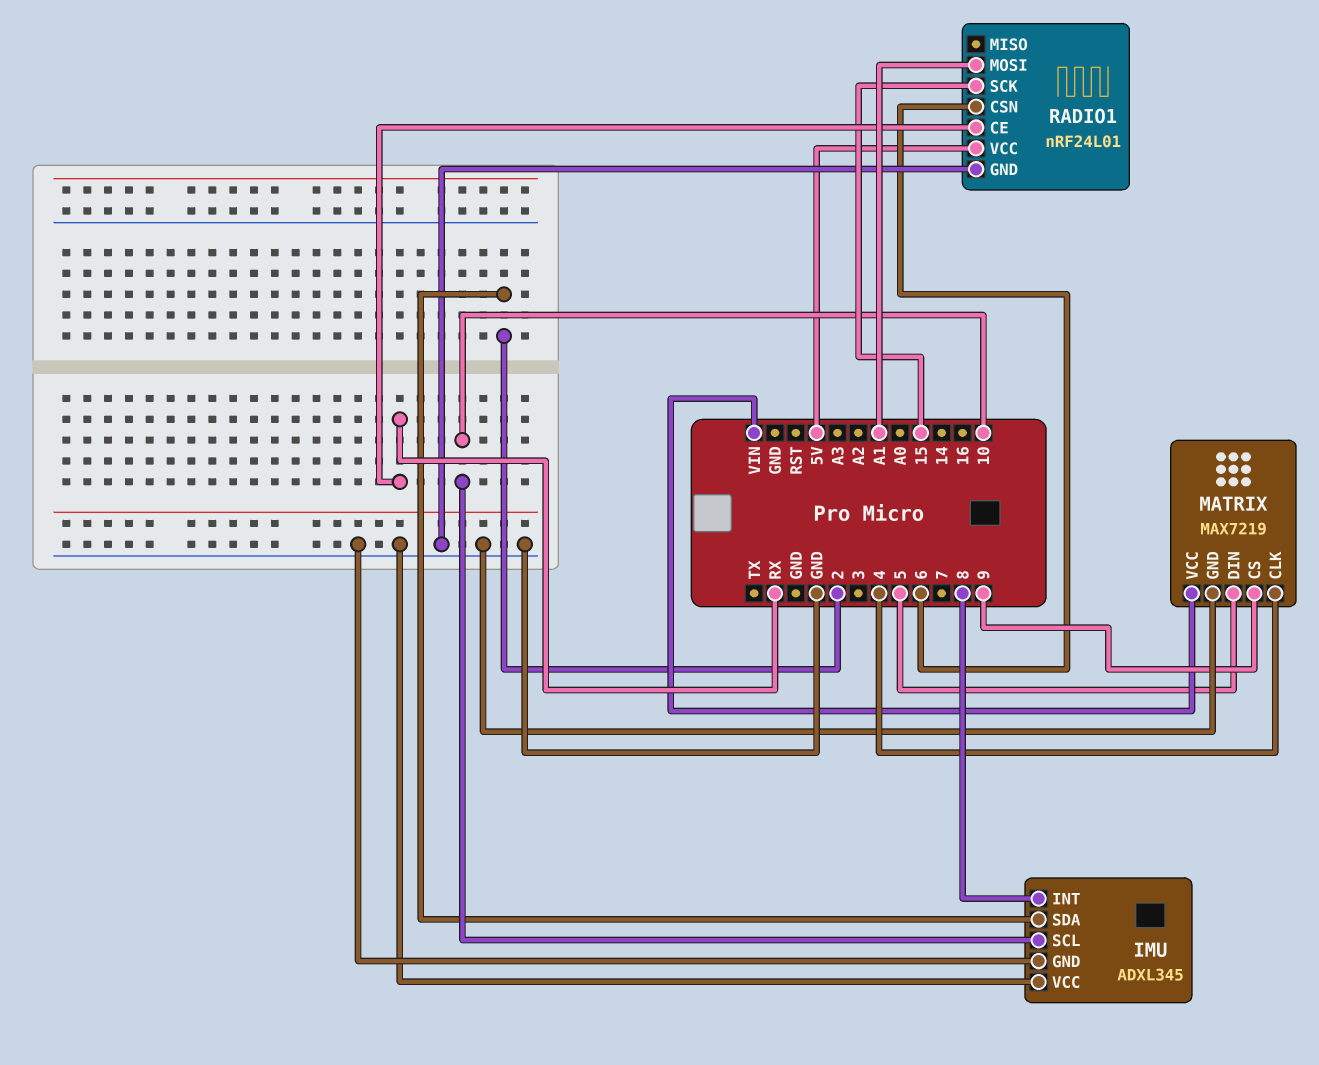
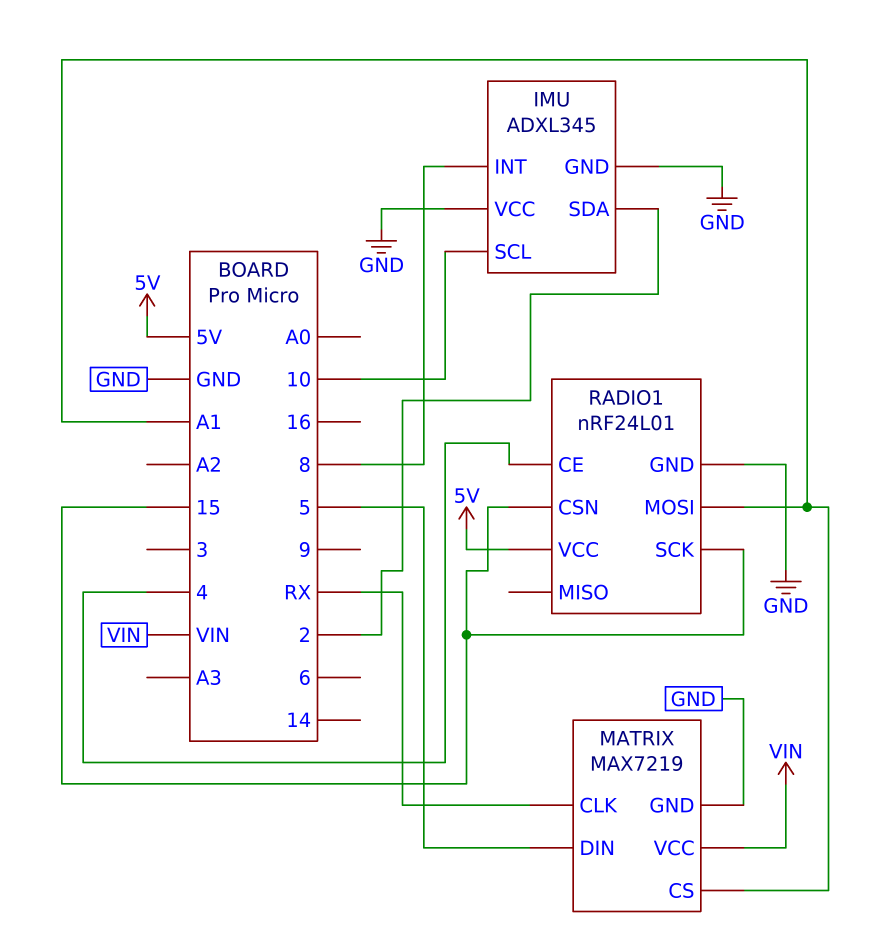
MATRIX pin CLK: 4 -> RX
MATRIX pin CS: 9 -> A1
RADIO1 pin CE: RX -> 4
RADIO1 pin CSN: 6 -> 15

